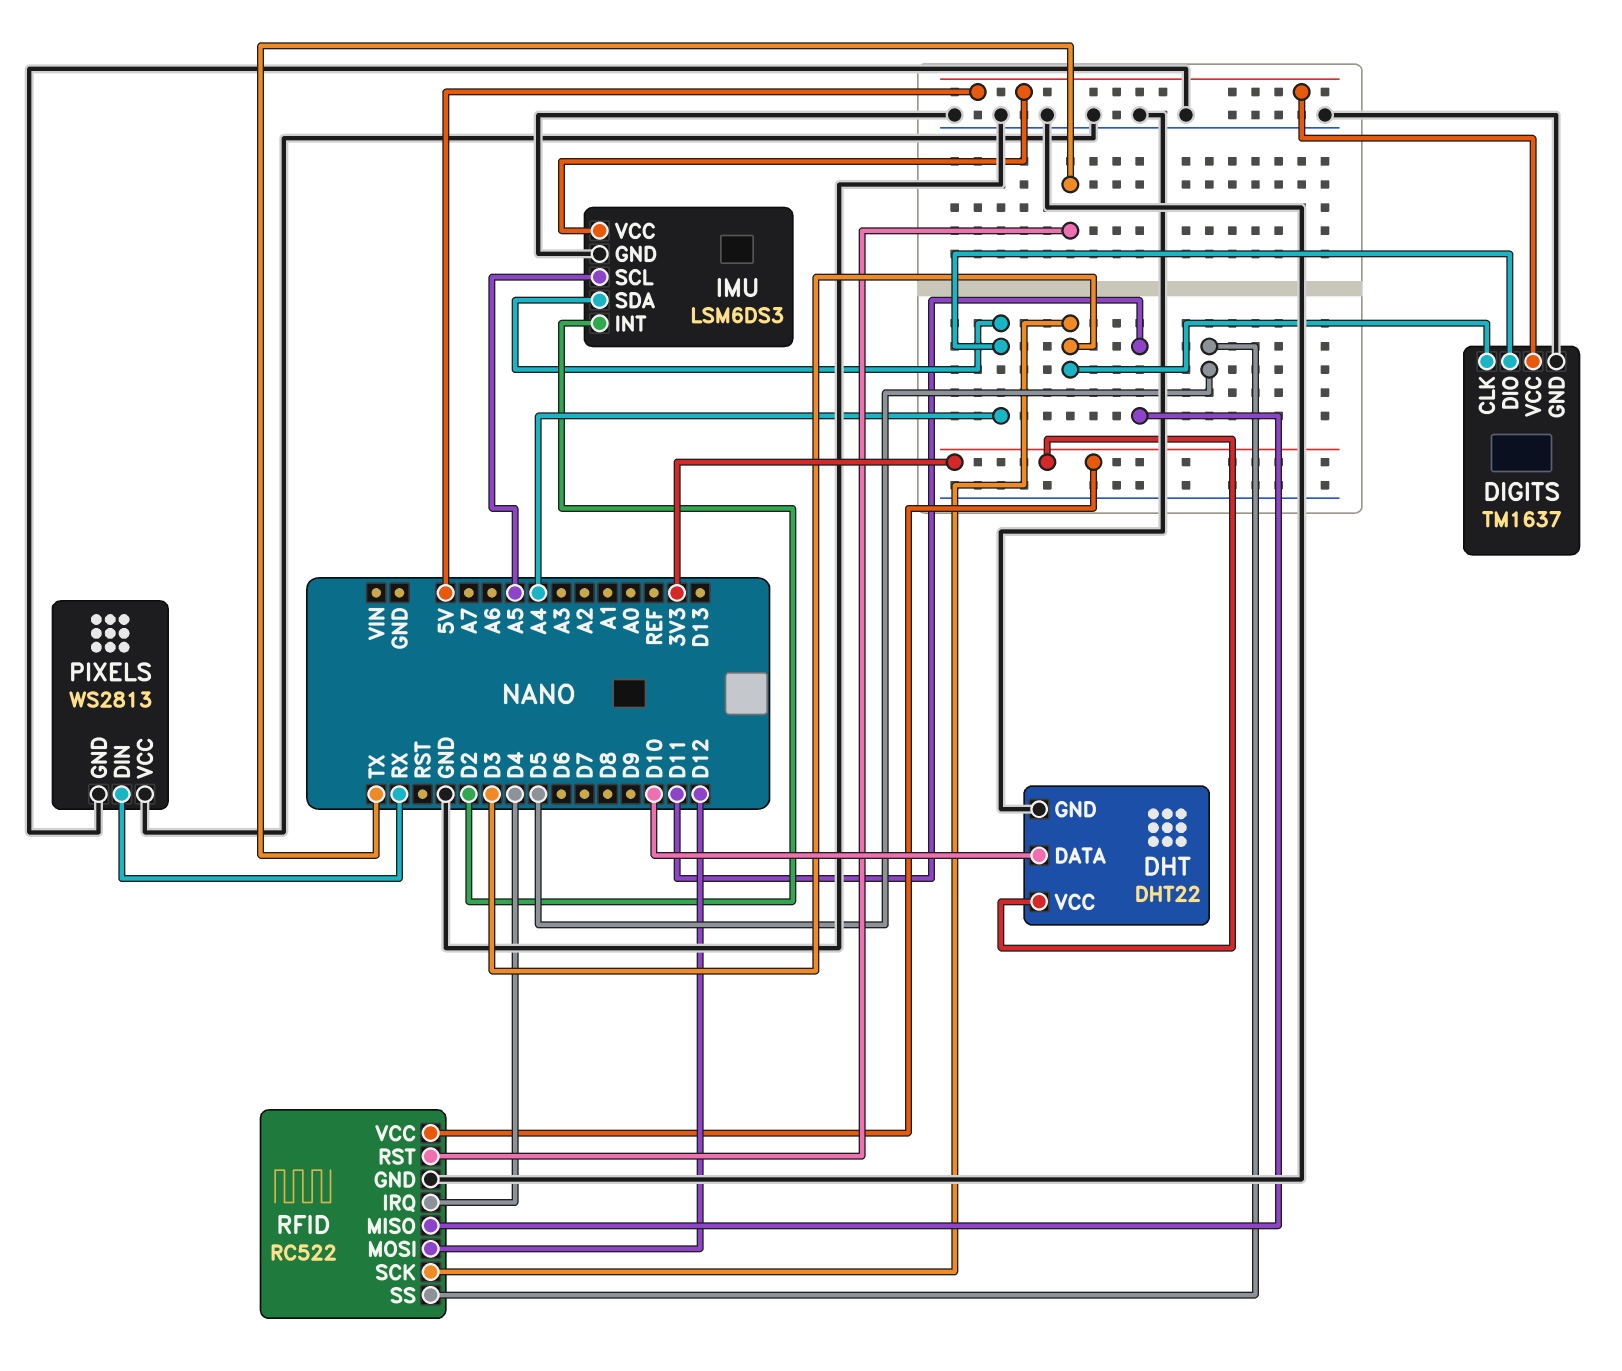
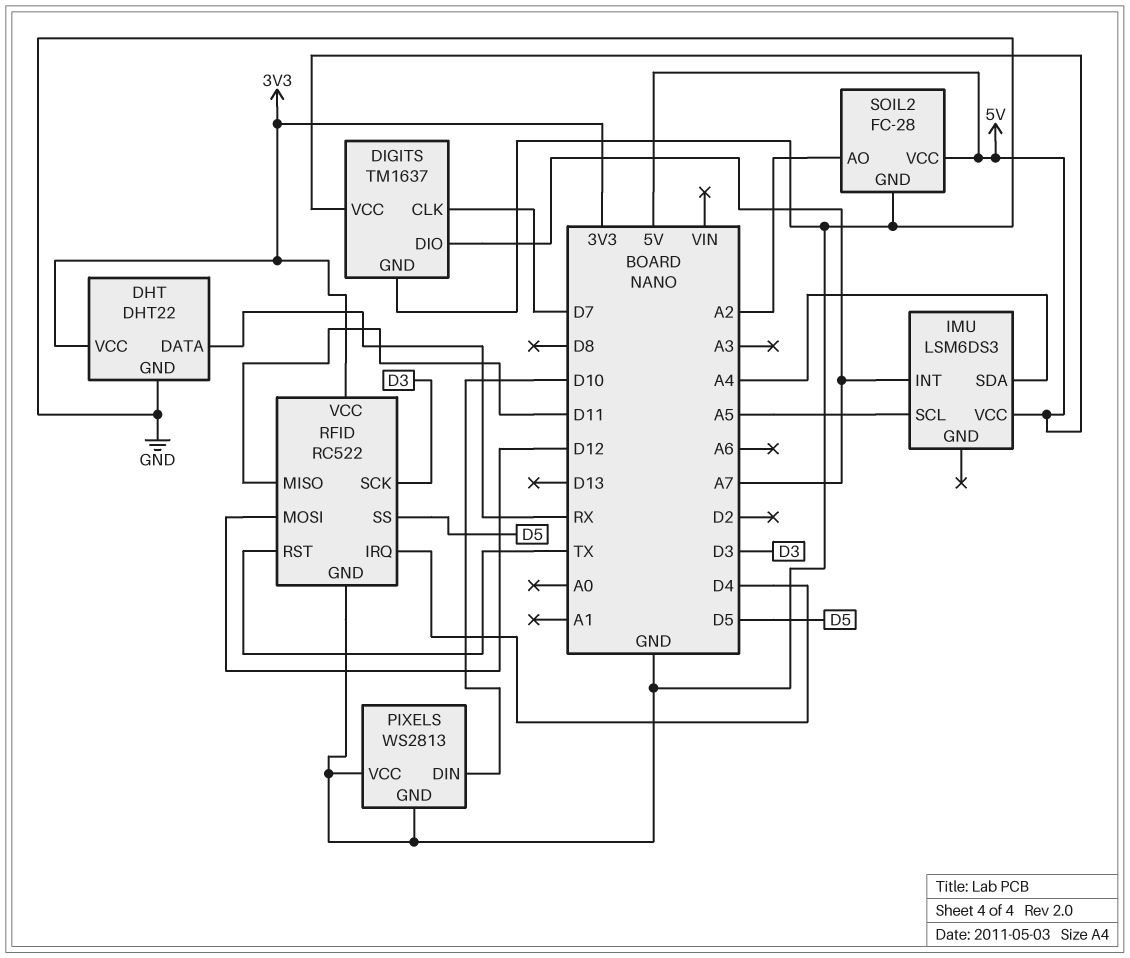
DHT pin DATA: D10 -> RX
DIGITS pin CLK: D3 -> D7
DIGITS pin DIO: A4 -> A7
IMU pin GND: GND -> none
IMU pin INT: D2 -> A7
PIXELS pin DIN: RX -> D10
SOIL2: none -> FC-28
SOIL2 pin AO: none -> A2
SOIL2 pin GND: none -> GND
SOIL2 pin VCC: none -> 5V

